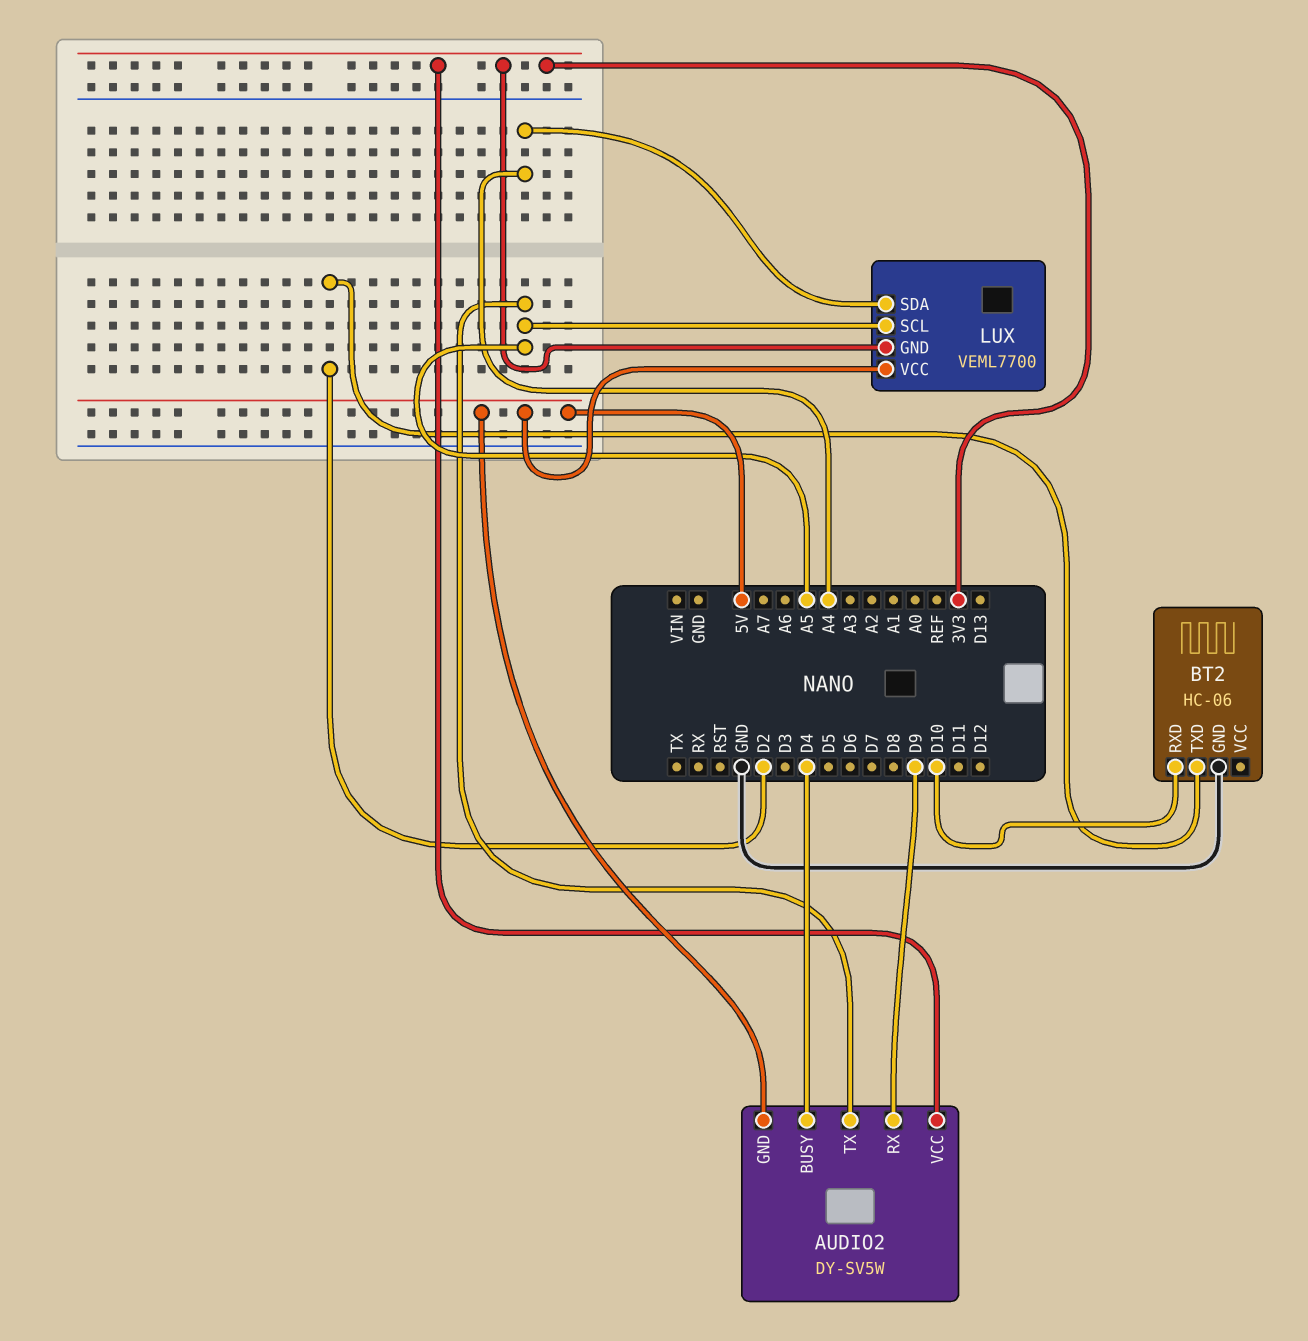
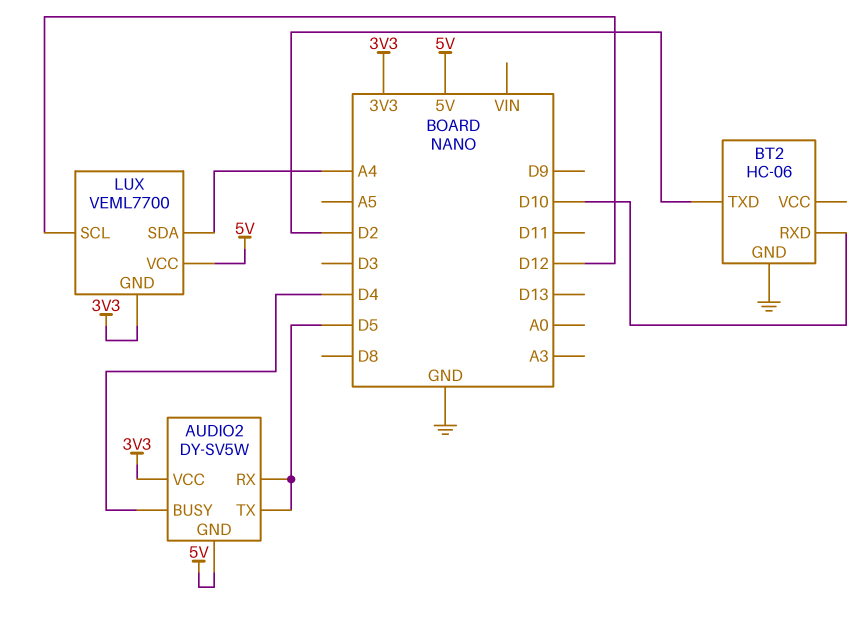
AUDIO2 pin RX: D9 -> D5
AUDIO2 pin TX: A5 -> D5
LUX pin SCL: A5 -> D12

